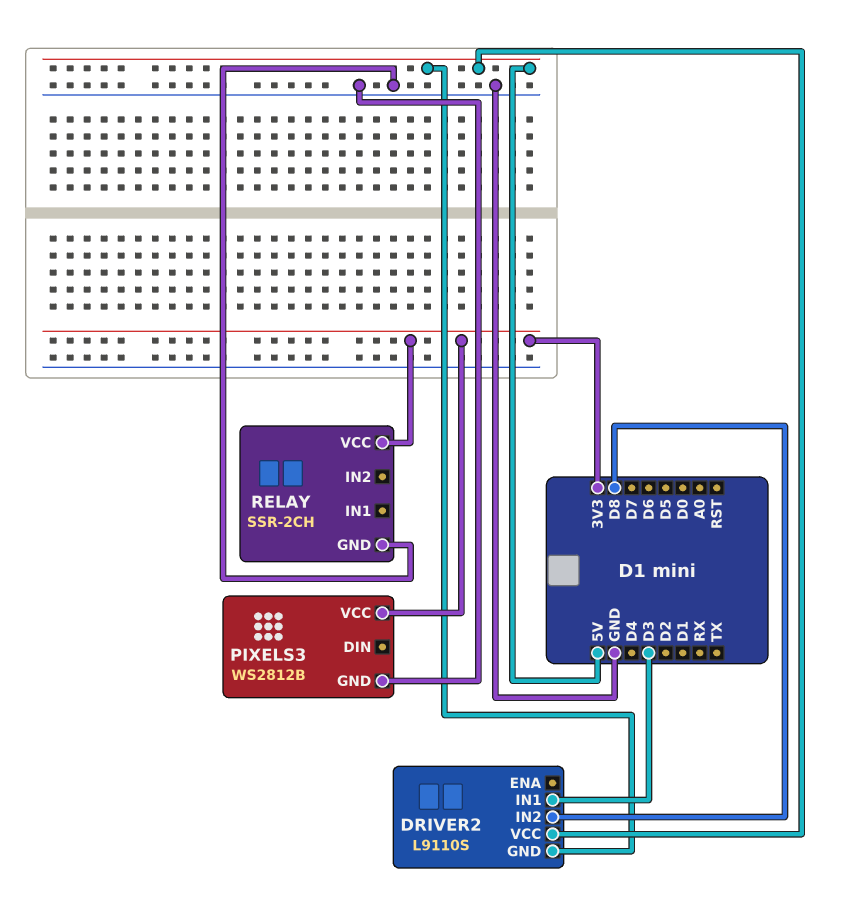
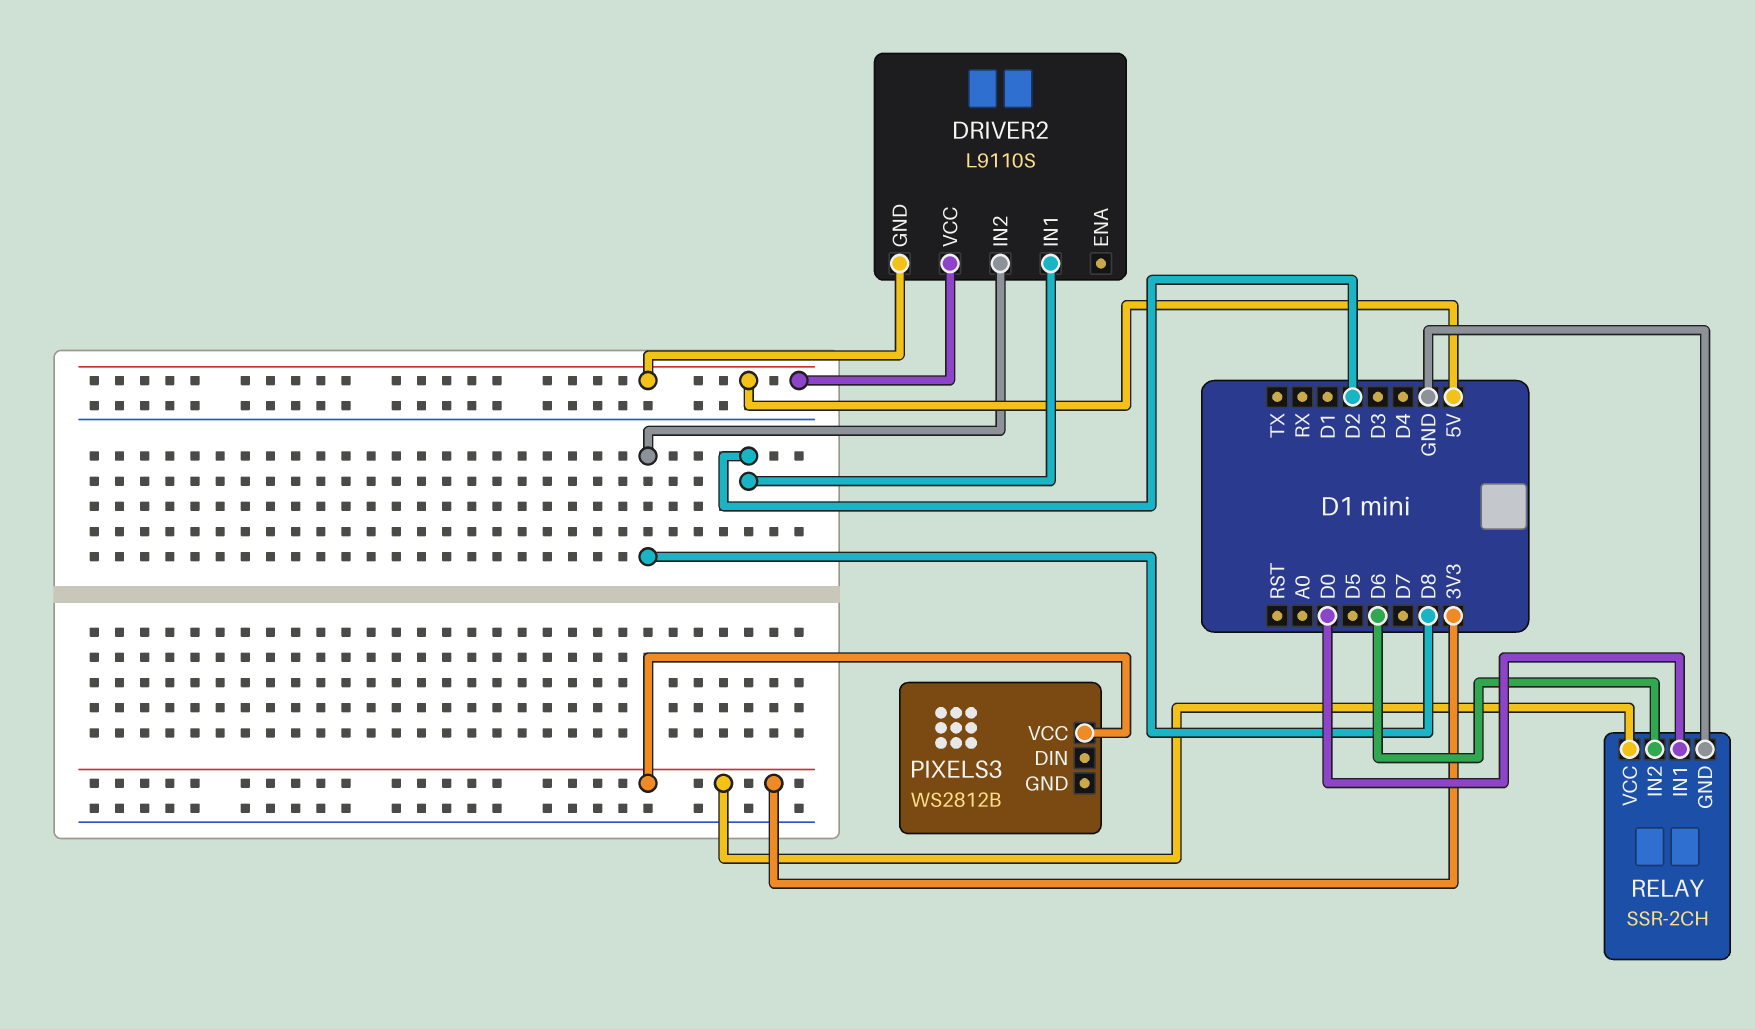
DRIVER2 pin IN1: D3 -> D2
PIXELS3 pin GND: GND -> none
RELAY pin IN1: none -> D0
RELAY pin IN2: none -> D6

